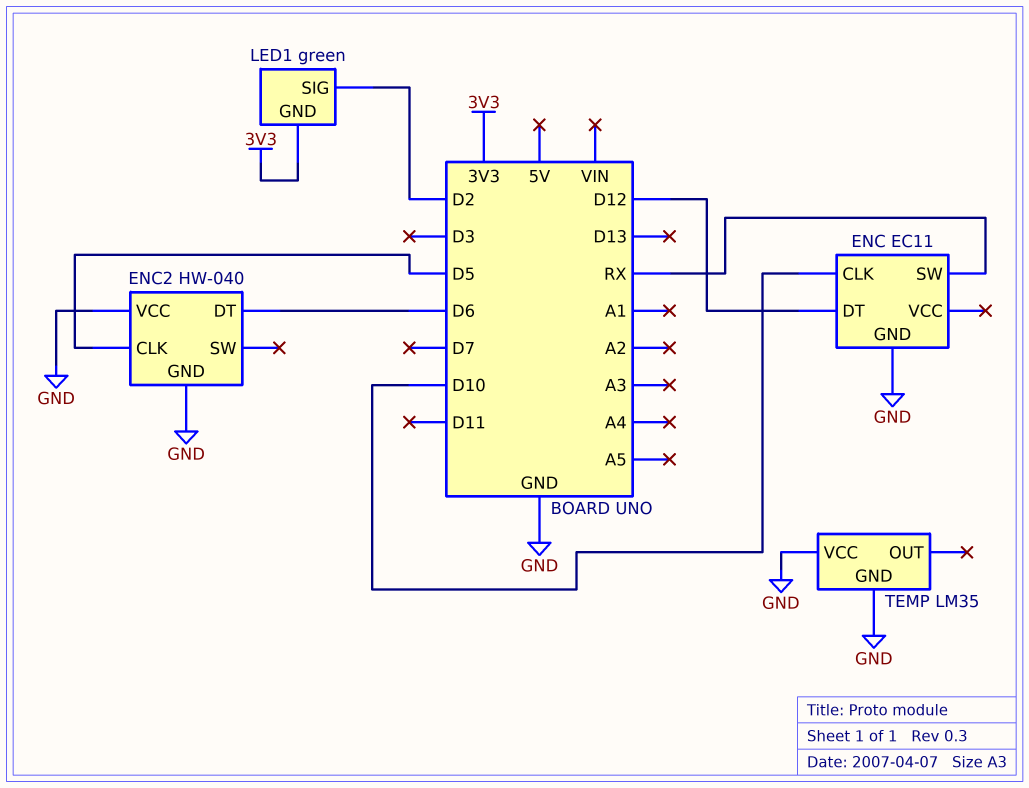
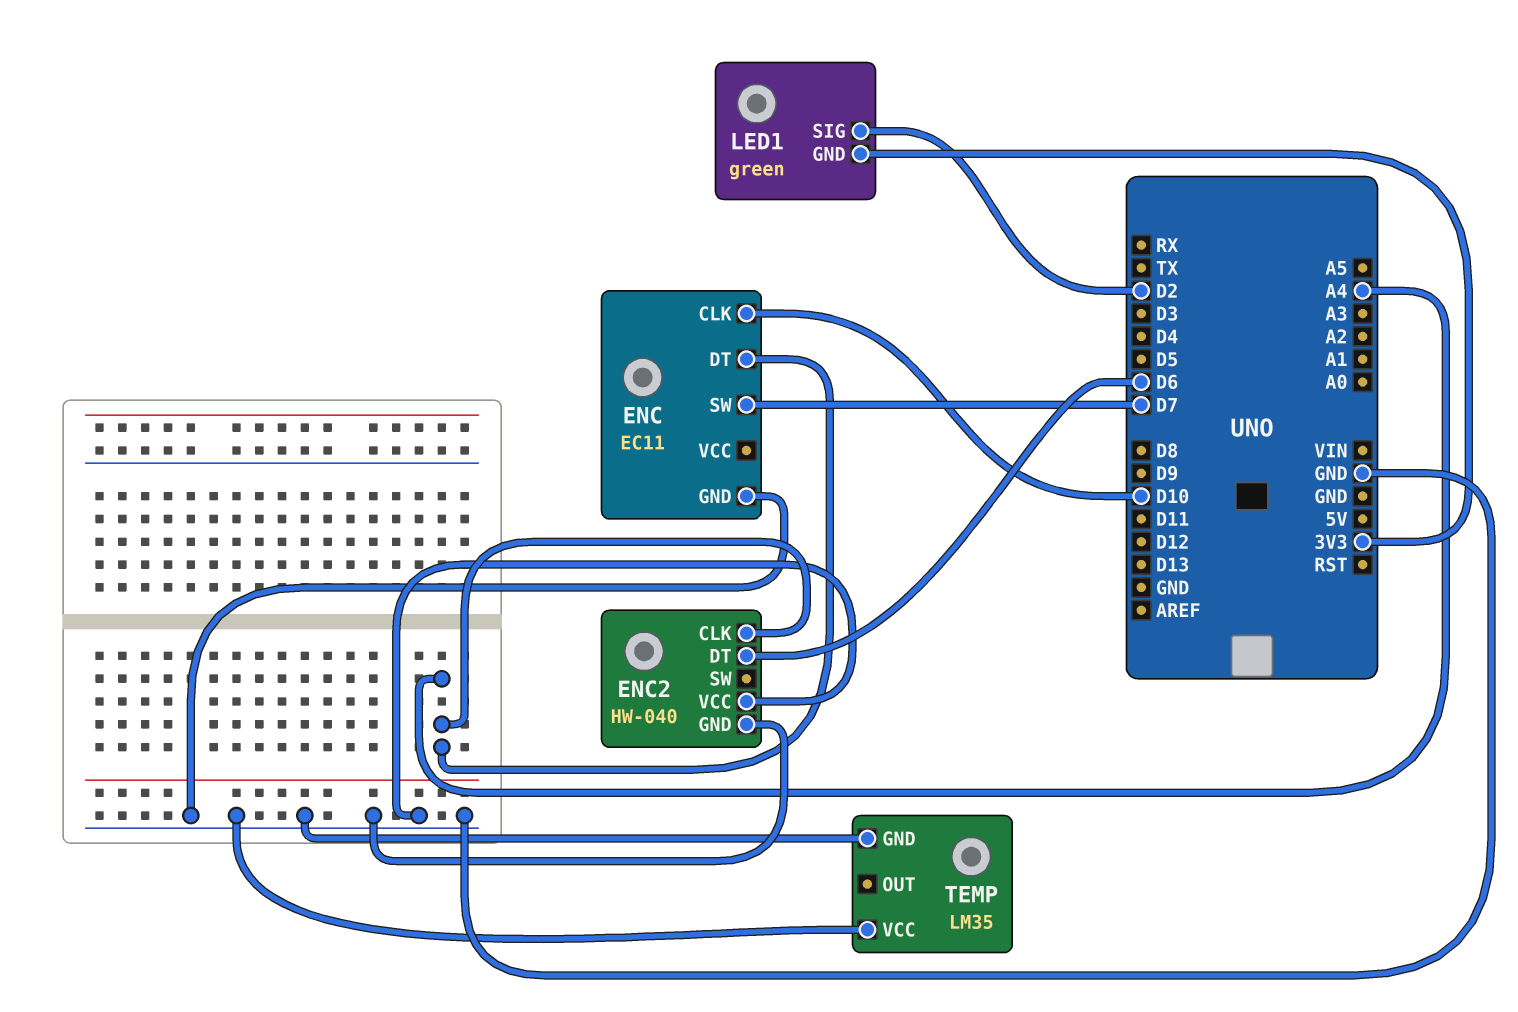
ENC pin DT: D12 -> A4
ENC pin SW: RX -> D7
ENC2 pin CLK: D5 -> A4

